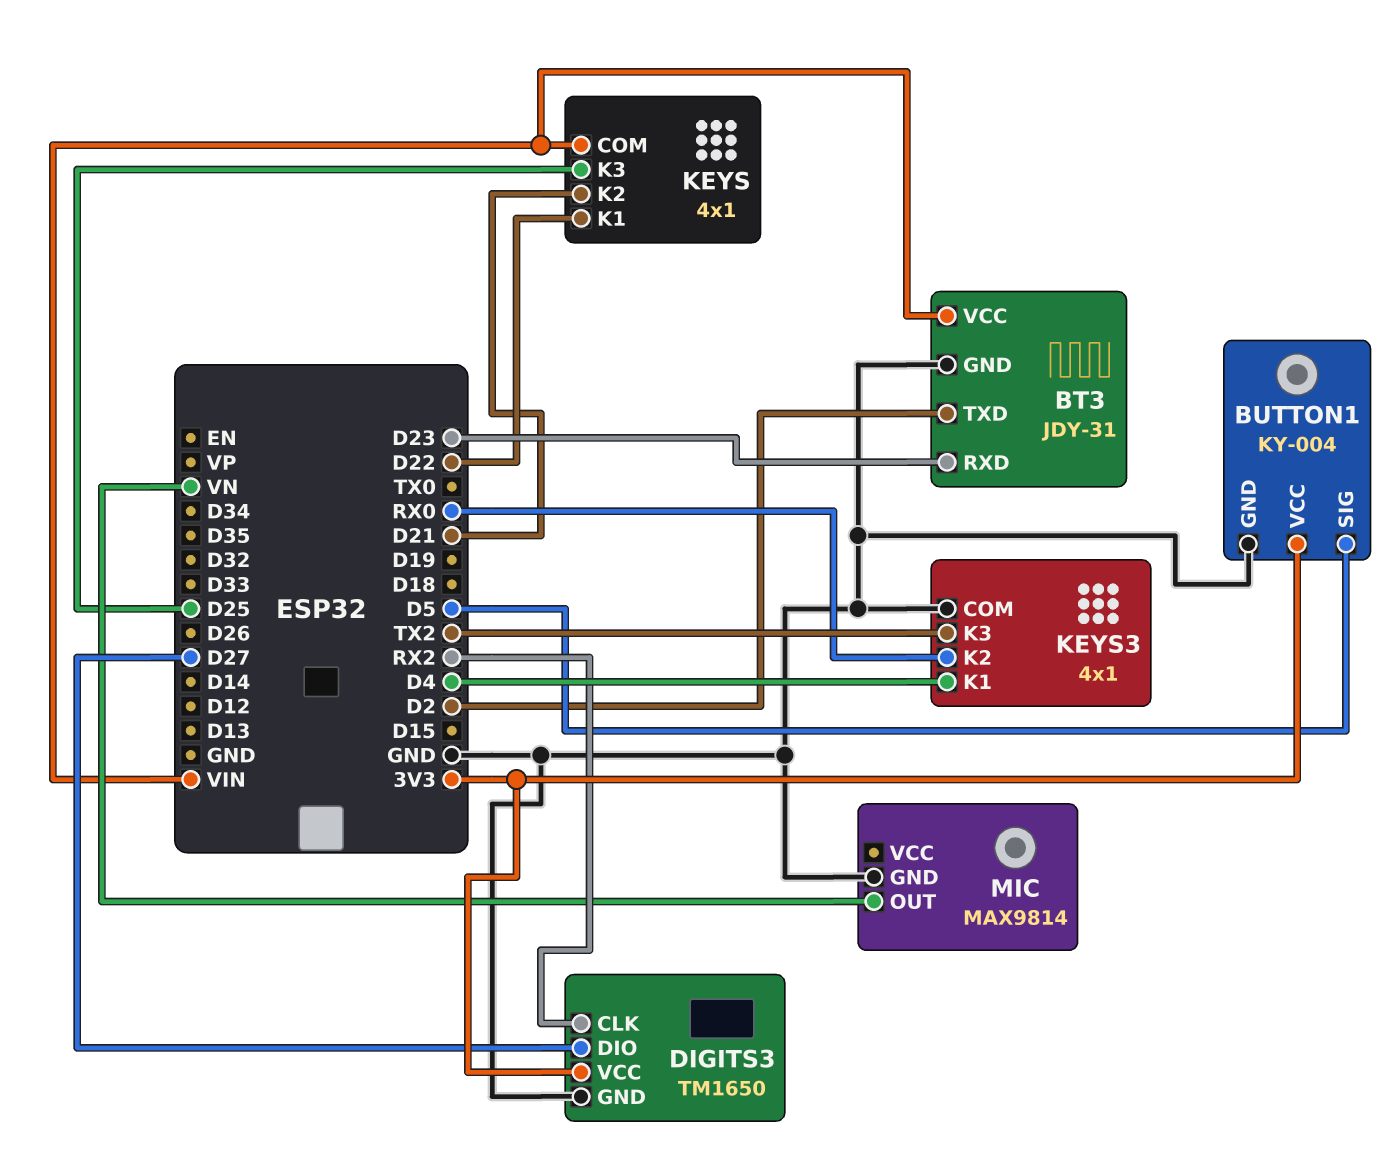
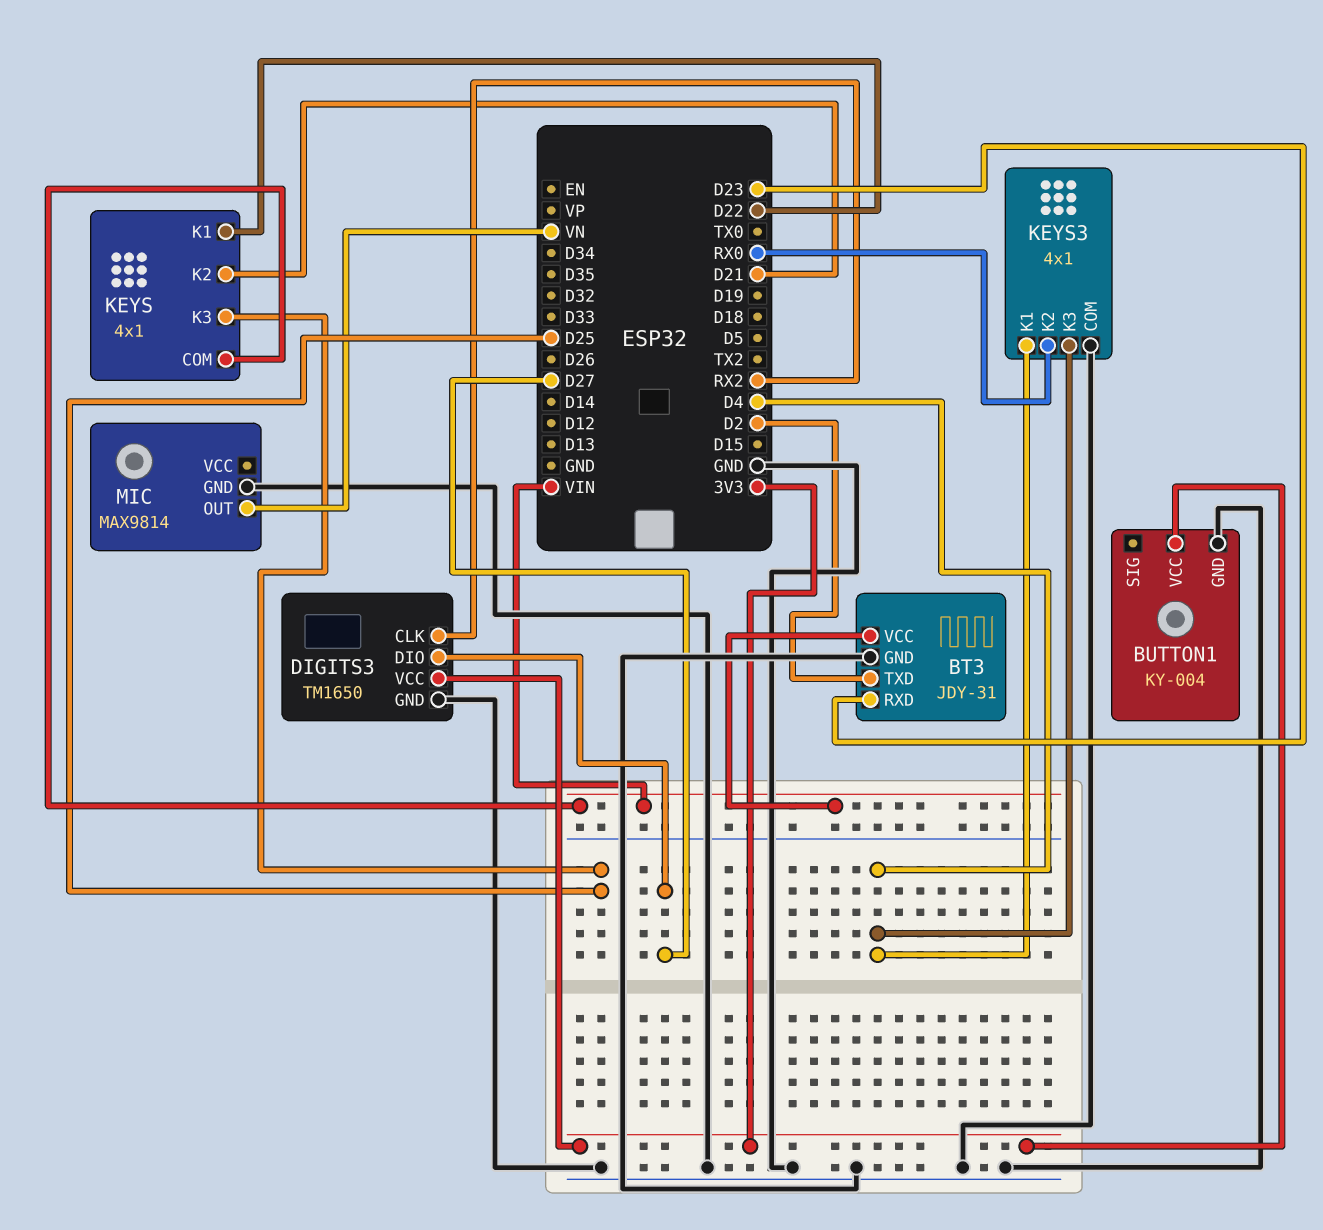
BUTTON1 pin SIG: D5 -> none
KEYS3 pin K3: TX2 -> D4

